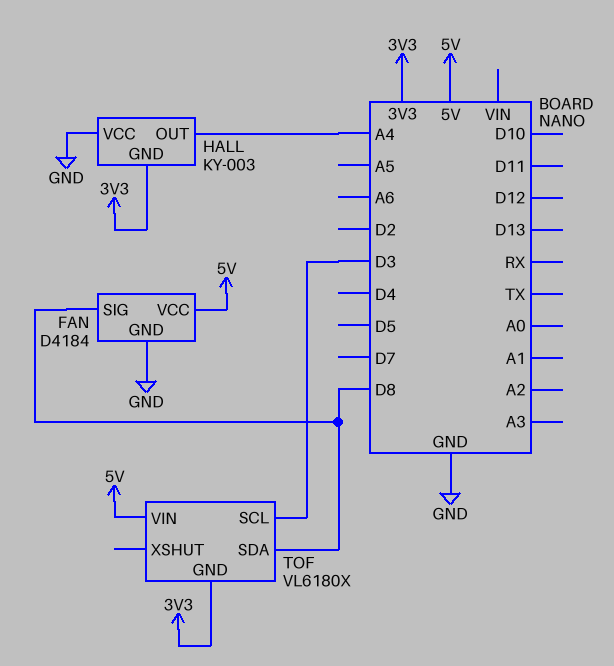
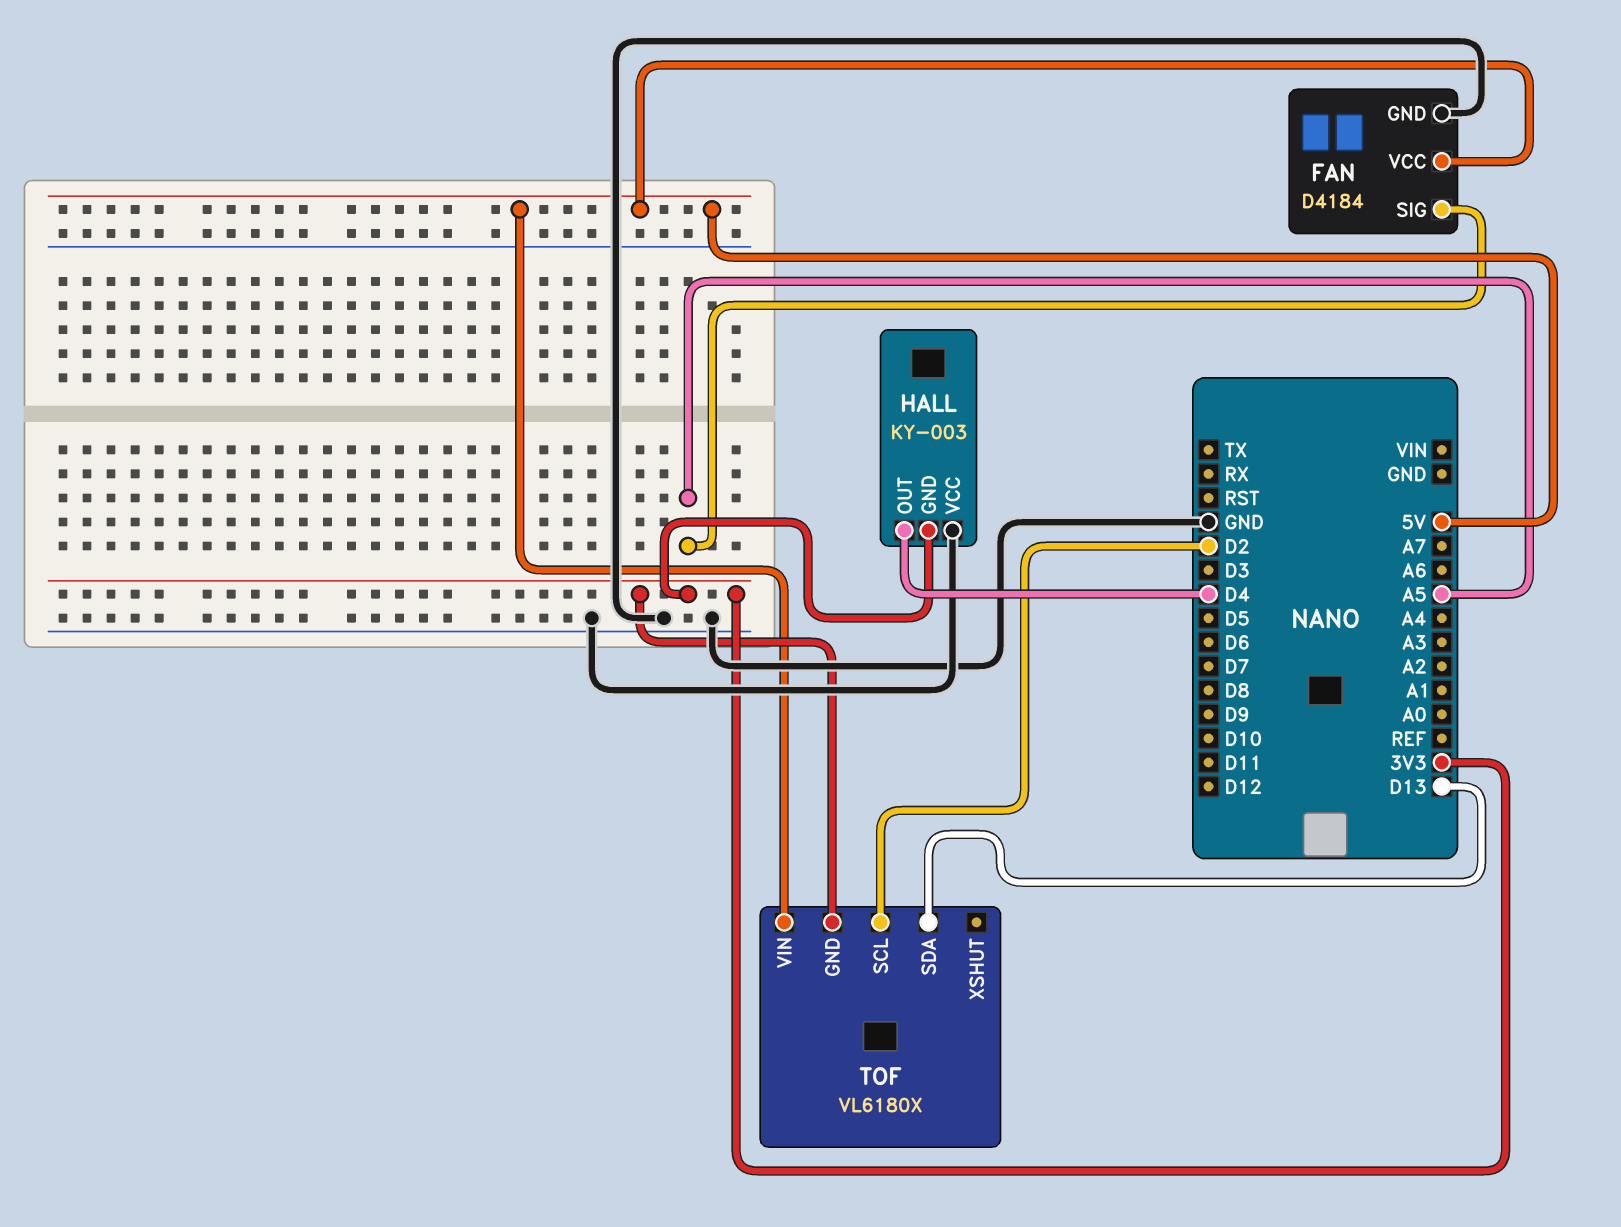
FAN pin SIG: D8 -> A5
HALL pin OUT: A4 -> D4
TOF pin SCL: D3 -> D2
TOF pin SDA: D8 -> D13

